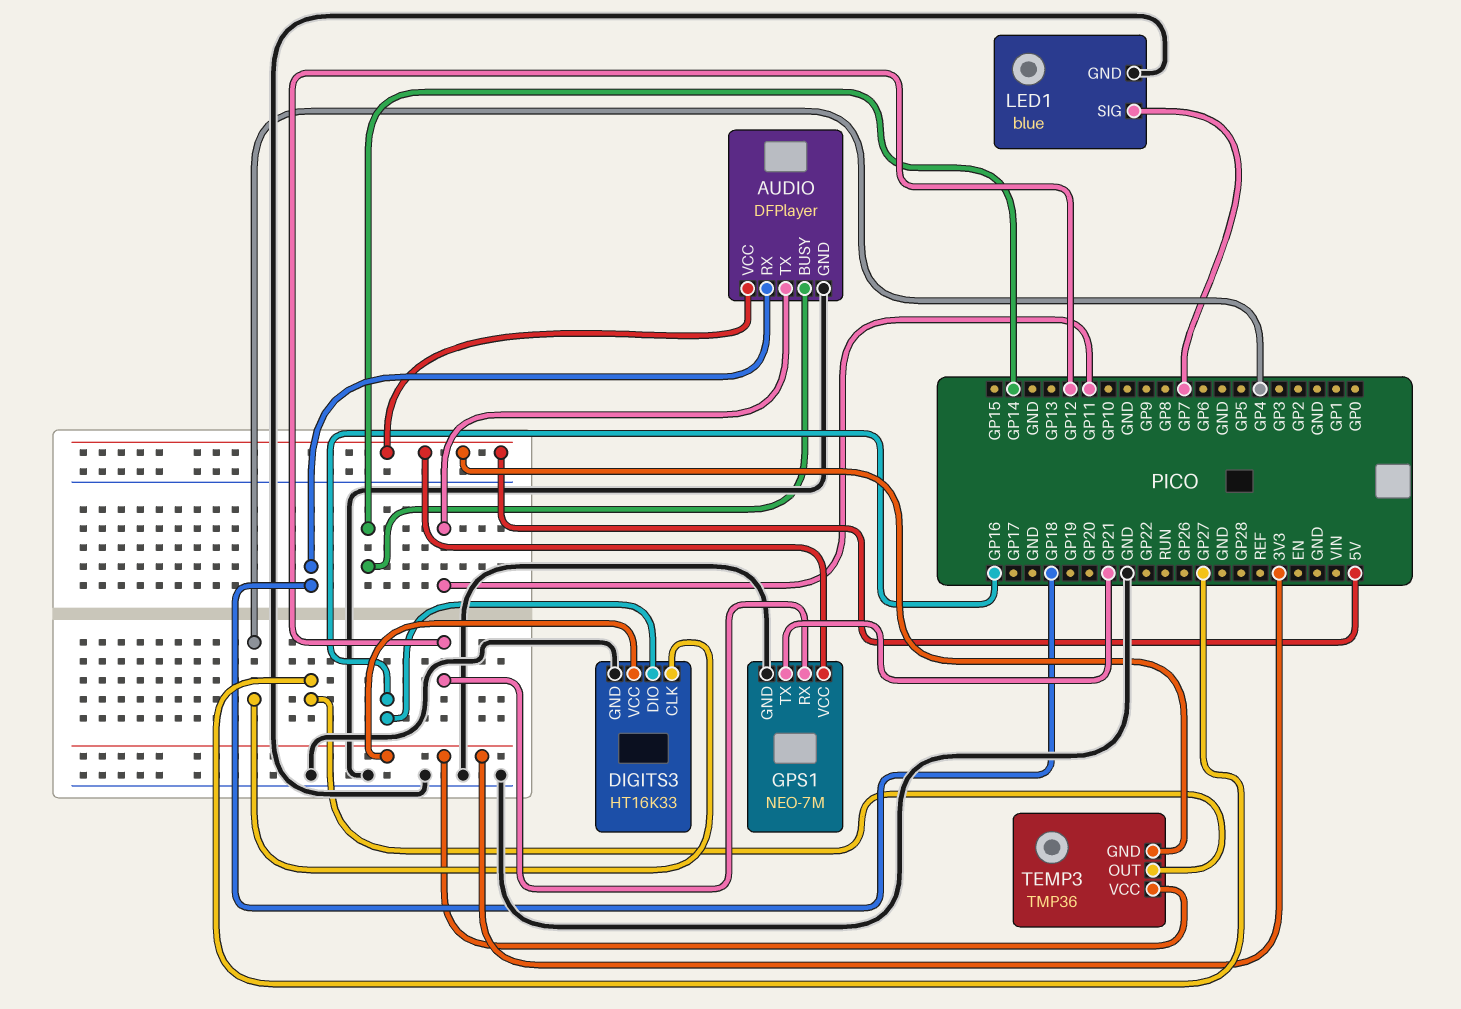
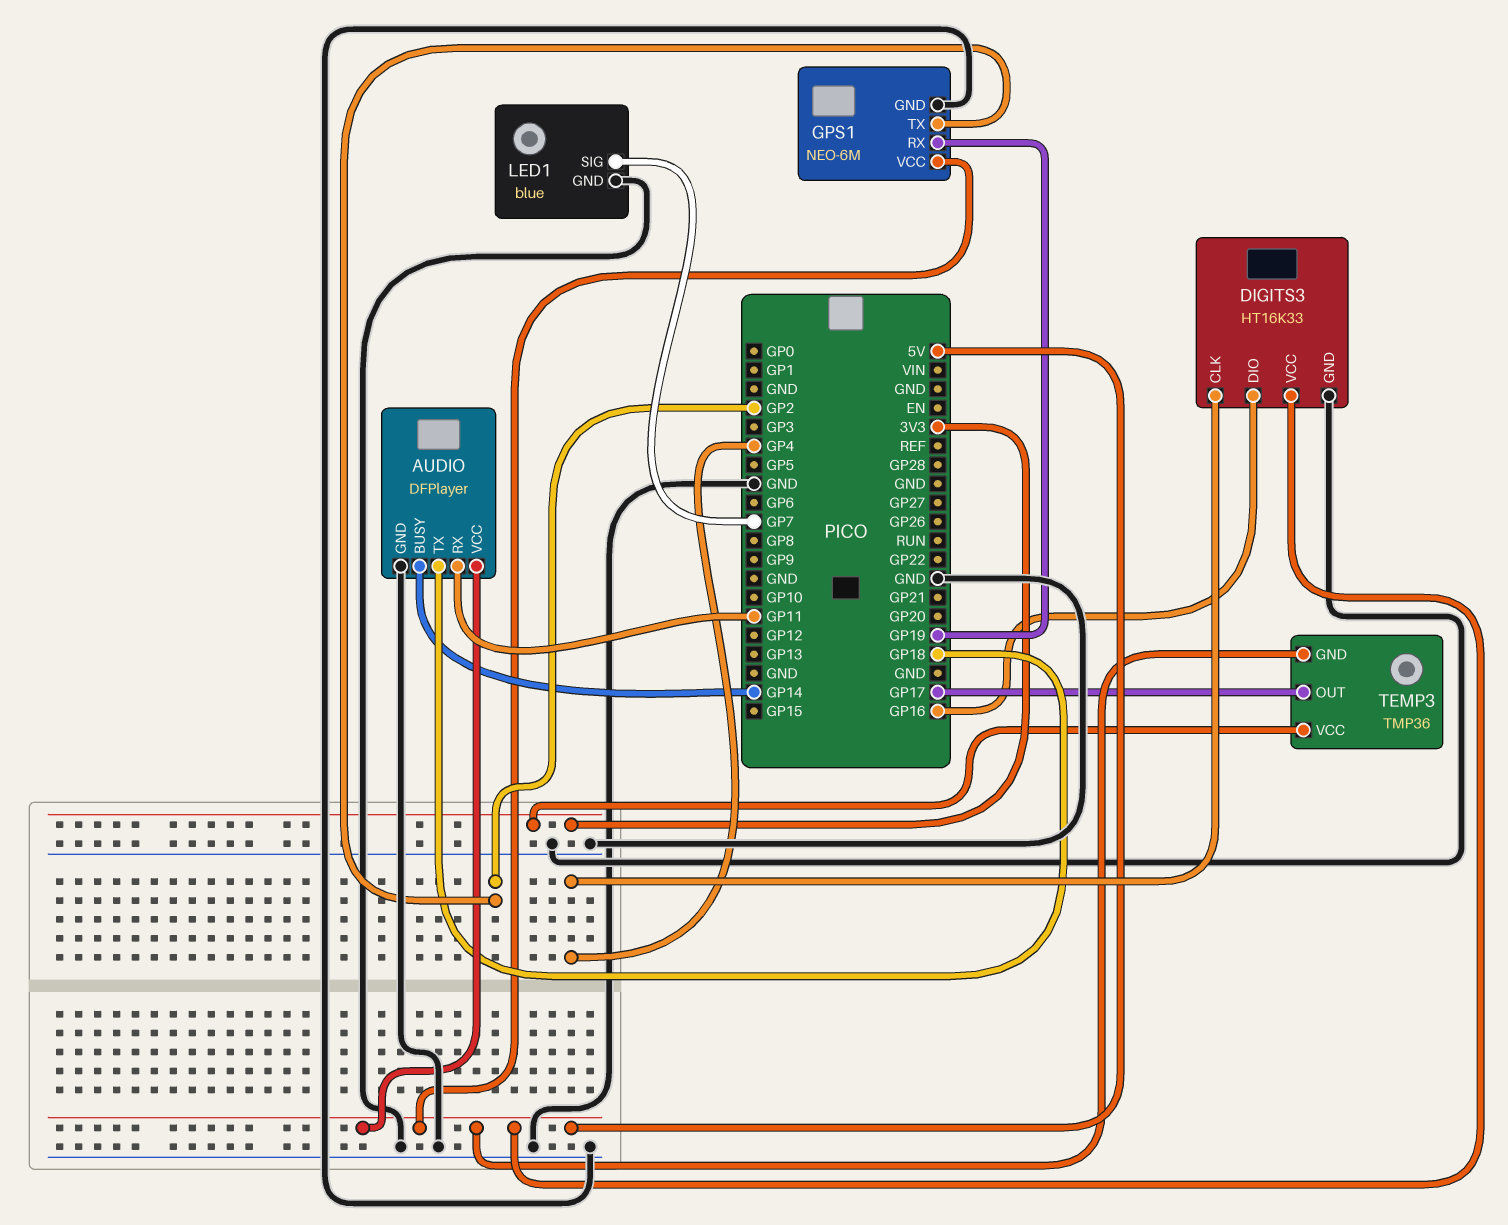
AUDIO pin RX: GP18 -> GP11
AUDIO pin TX: GP11 -> GP18
DIGITS3 pin VCC: 3V3 -> 5V
GPS1: NEO-7M -> NEO-6M
GPS1 pin RX: GP12 -> GP19
GPS1 pin TX: GP21 -> GP2
TEMP3 pin OUT: GP27 -> GP17

